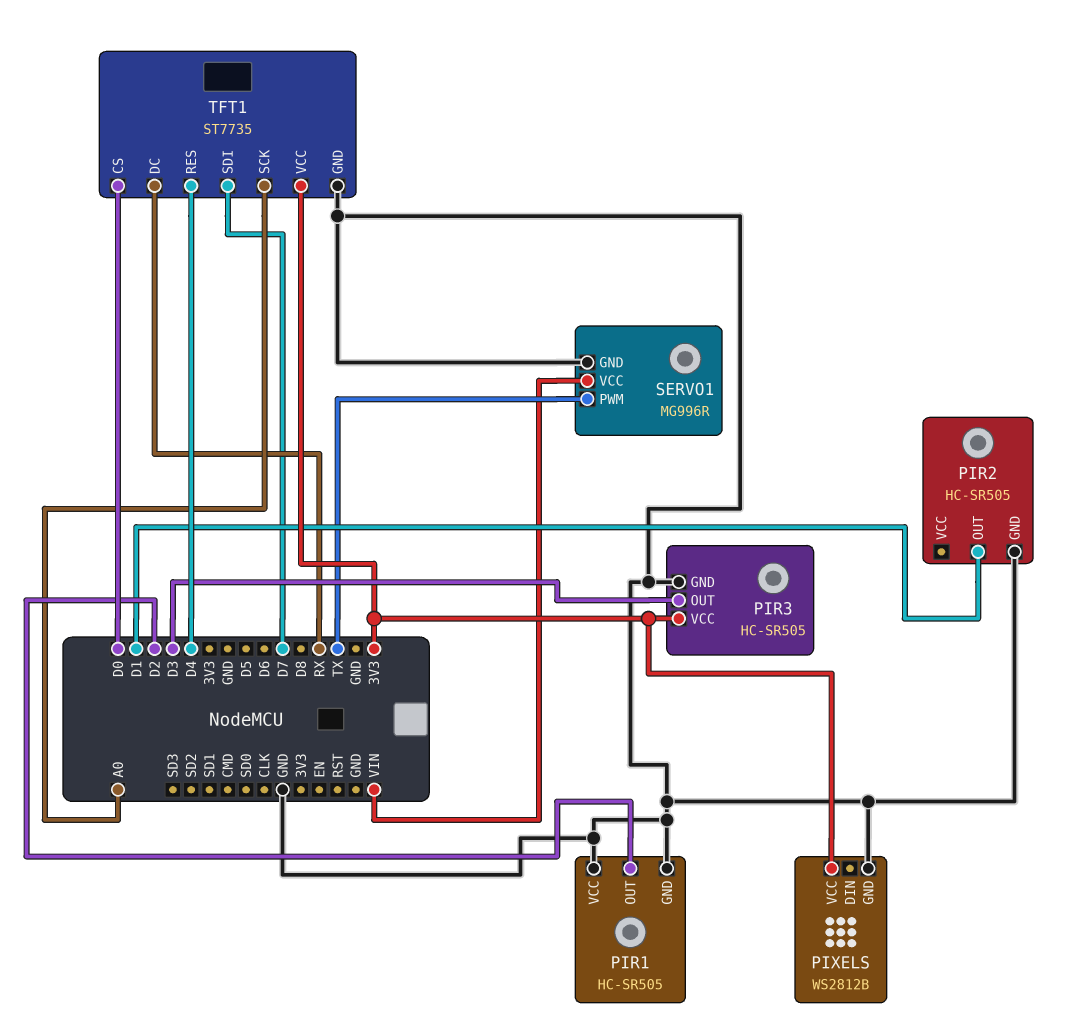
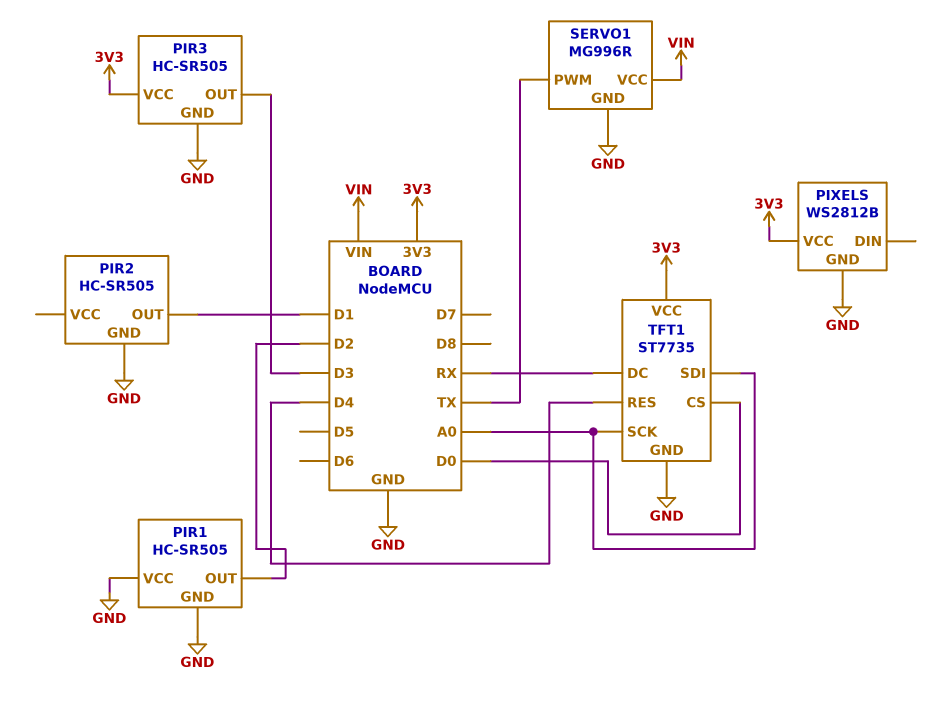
TFT1 pin SDI: D7 -> A0

